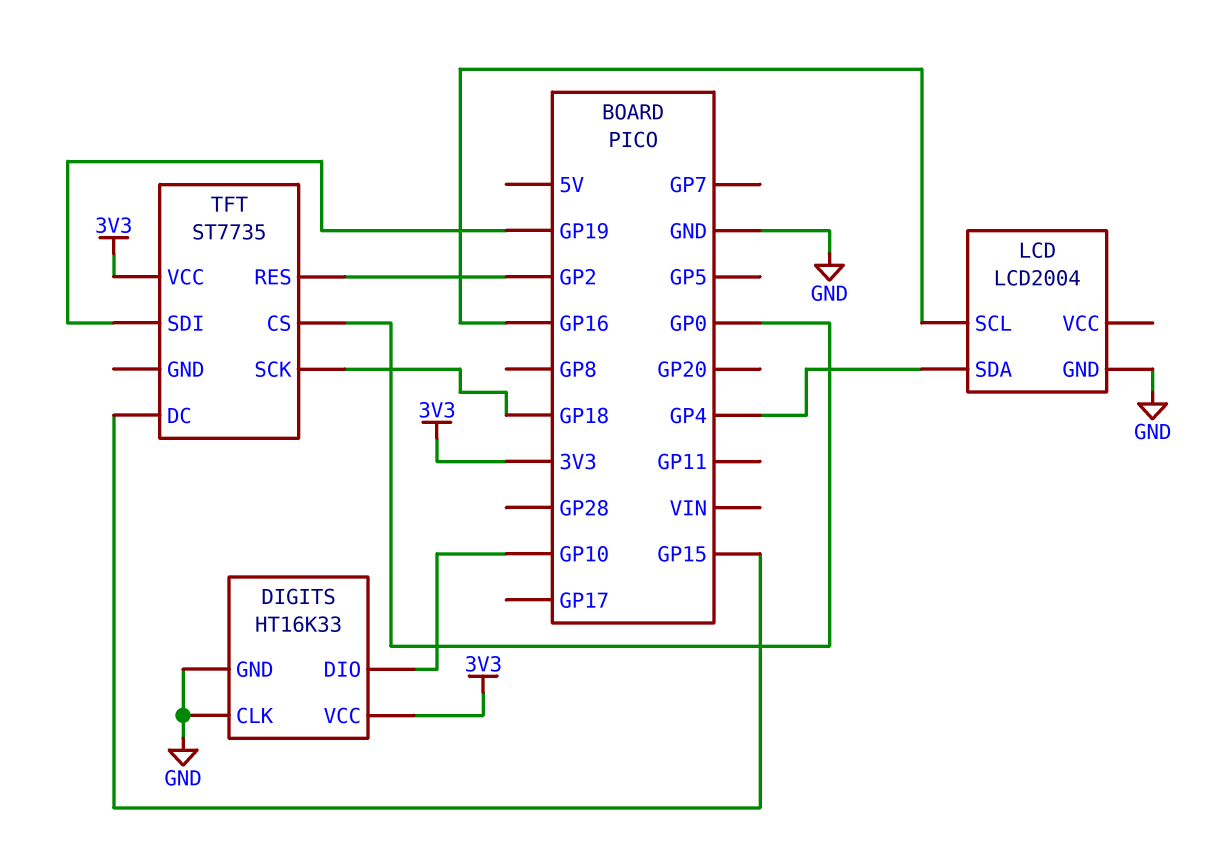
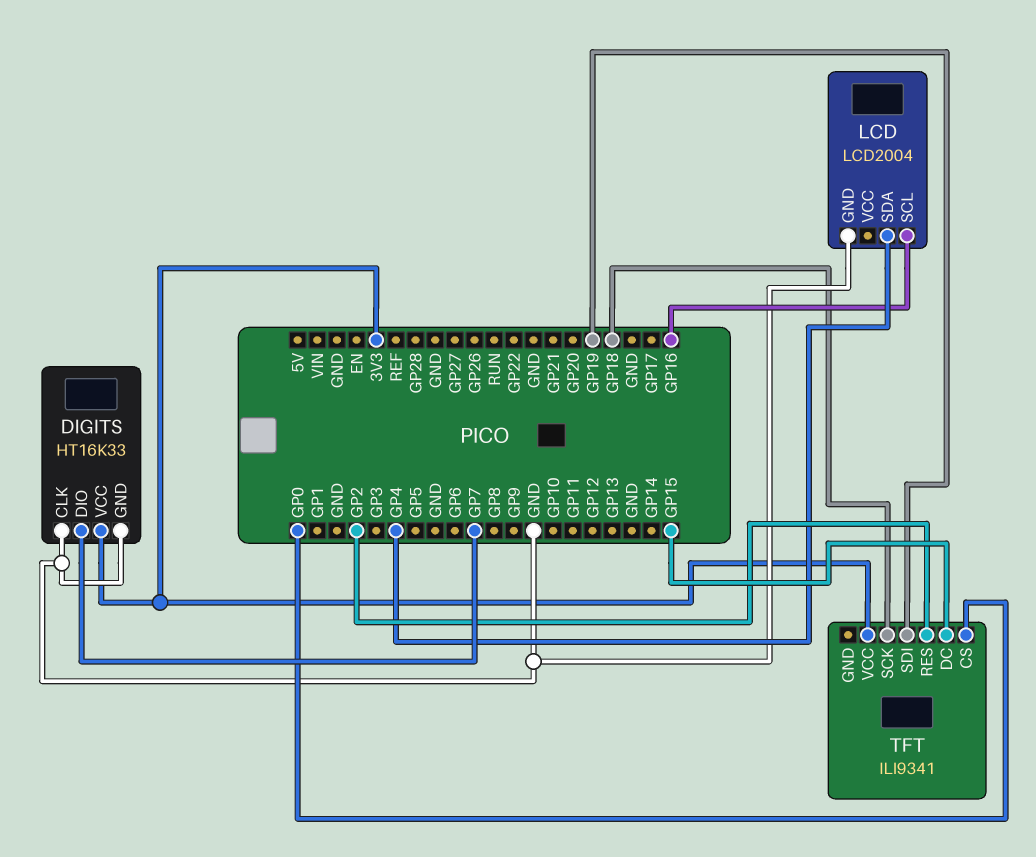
DIGITS pin DIO: GP10 -> GP7
TFT: ST7735 -> ILI9341

